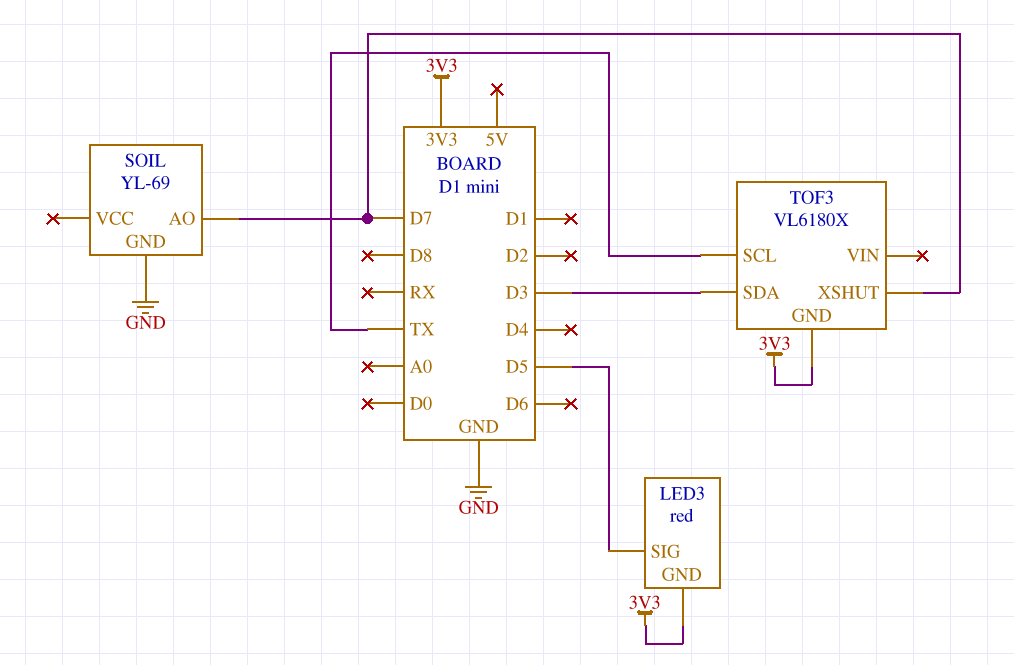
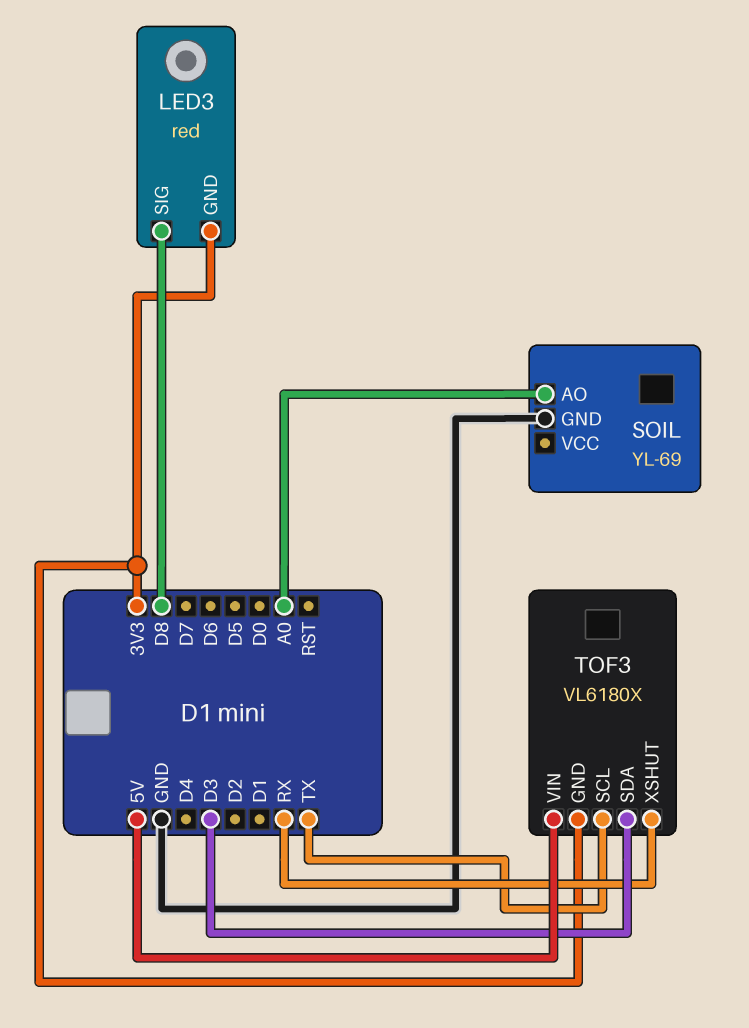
LED3 pin SIG: D5 -> D8
SOIL pin AO: D7 -> A0
TOF3 pin VIN: none -> 5V
TOF3 pin XSHUT: D7 -> RX

